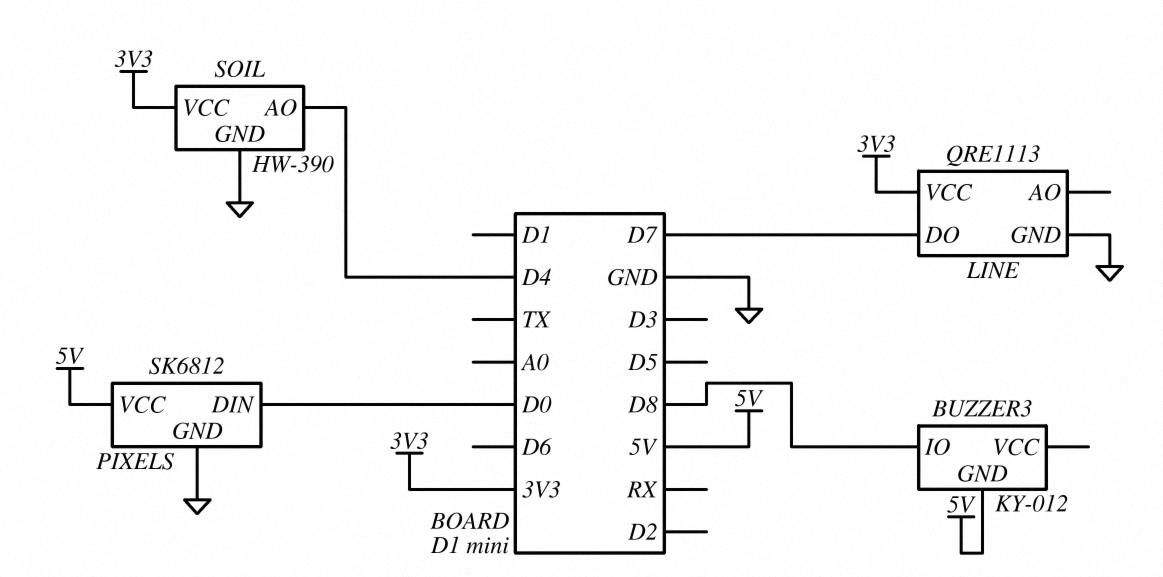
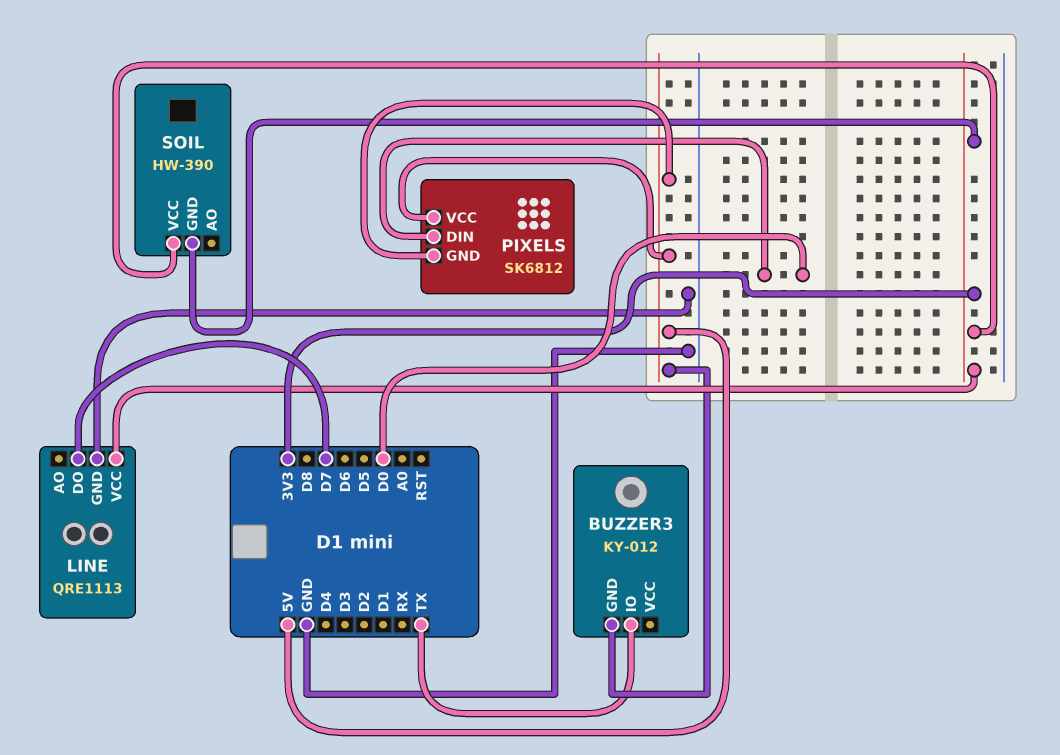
BUZZER3 pin IO: D8 -> TX
PIXELS pin GND: GND -> 5V
SOIL pin AO: D4 -> none
SOIL pin GND: GND -> 3V3

